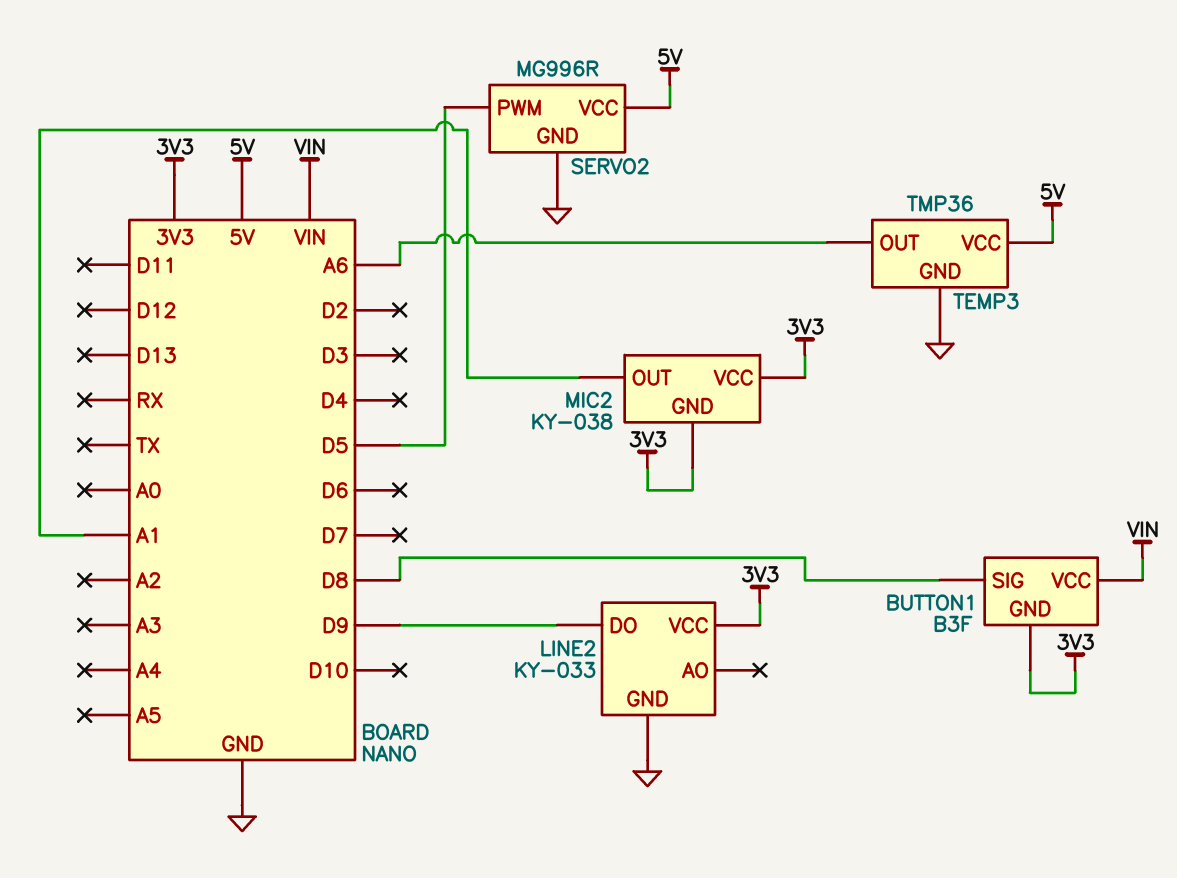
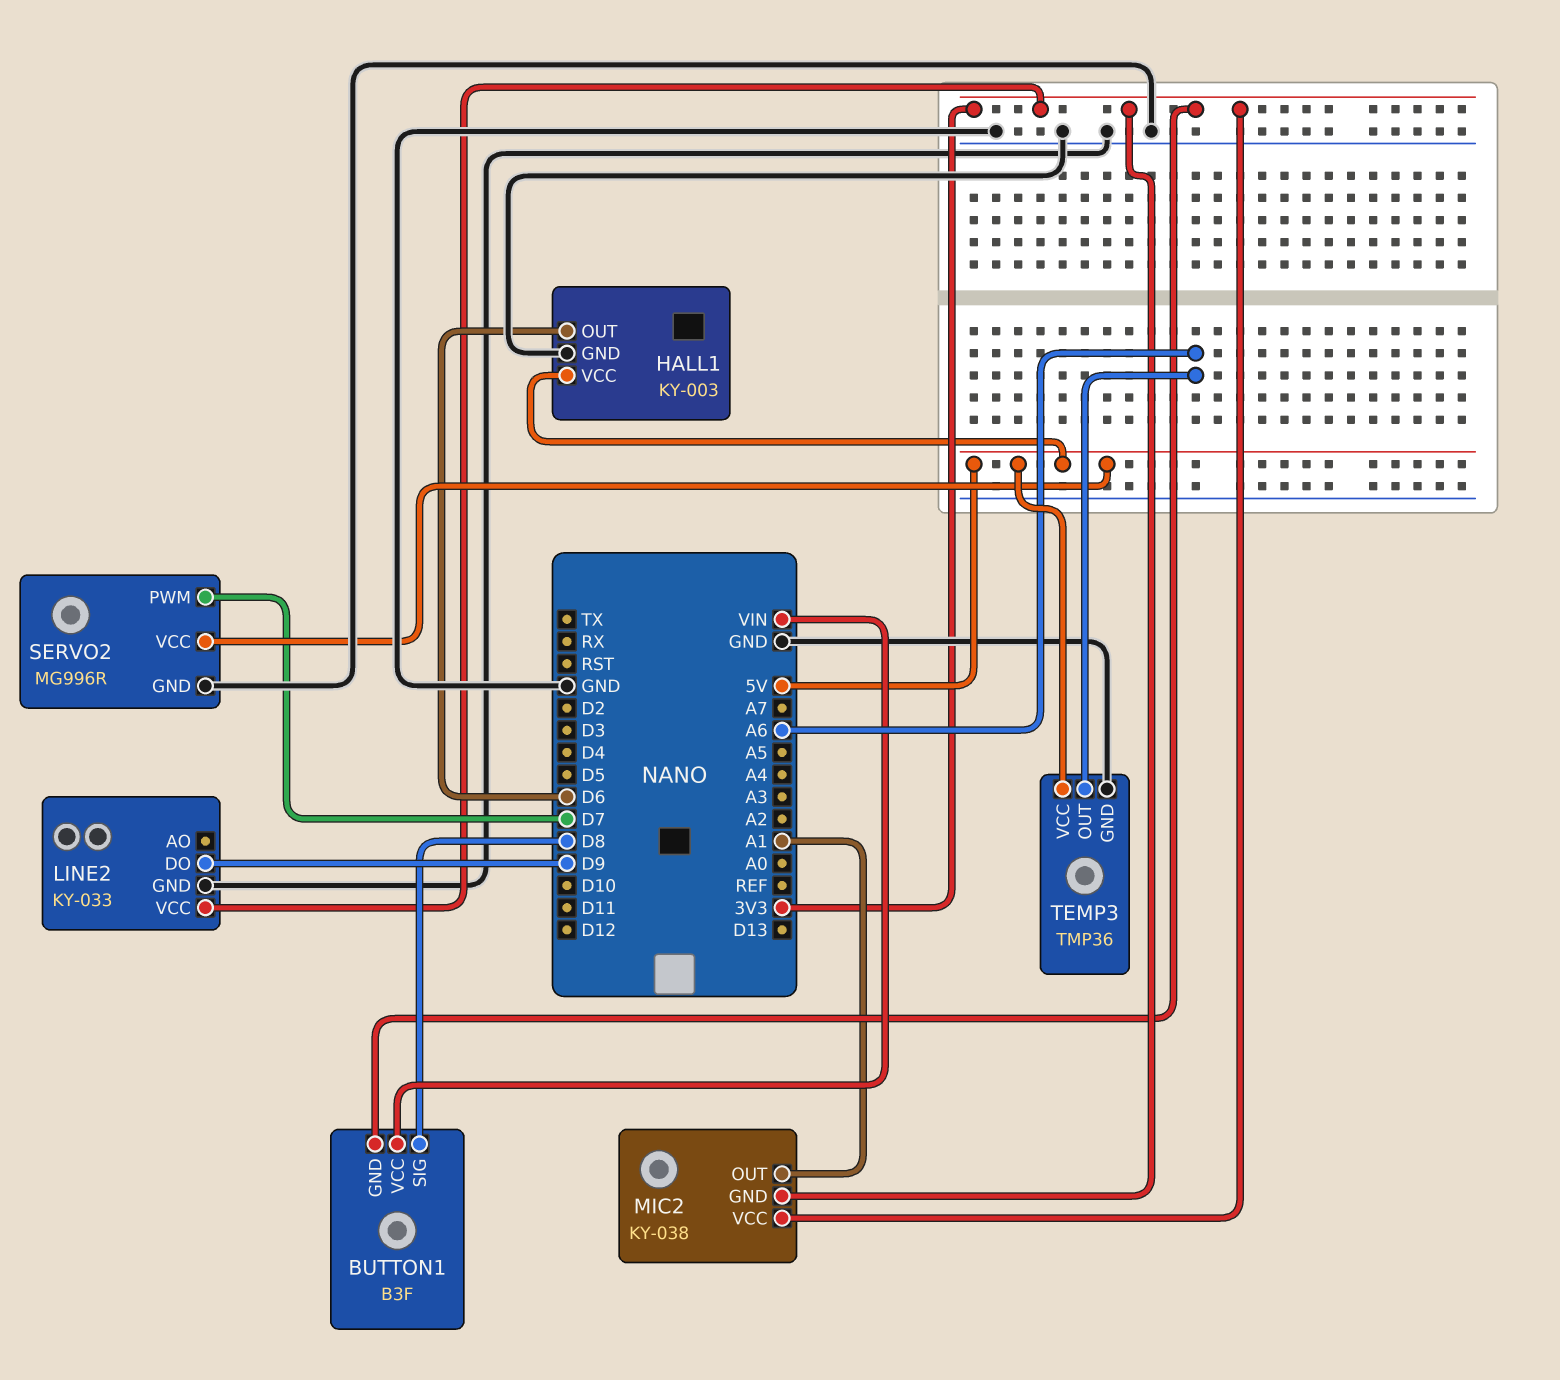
HALL1: none -> KY-003
HALL1 pin GND: none -> GND
HALL1 pin OUT: none -> D6
HALL1 pin VCC: none -> 5V
SERVO2 pin PWM: D5 -> D7

